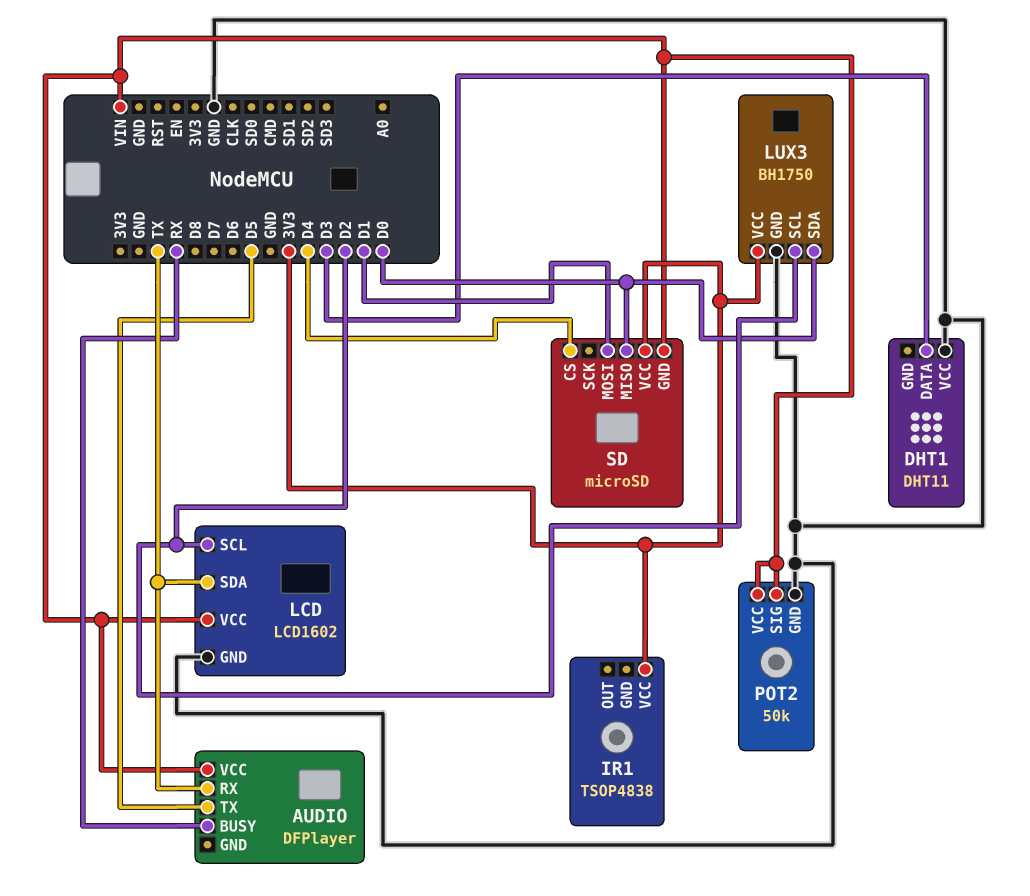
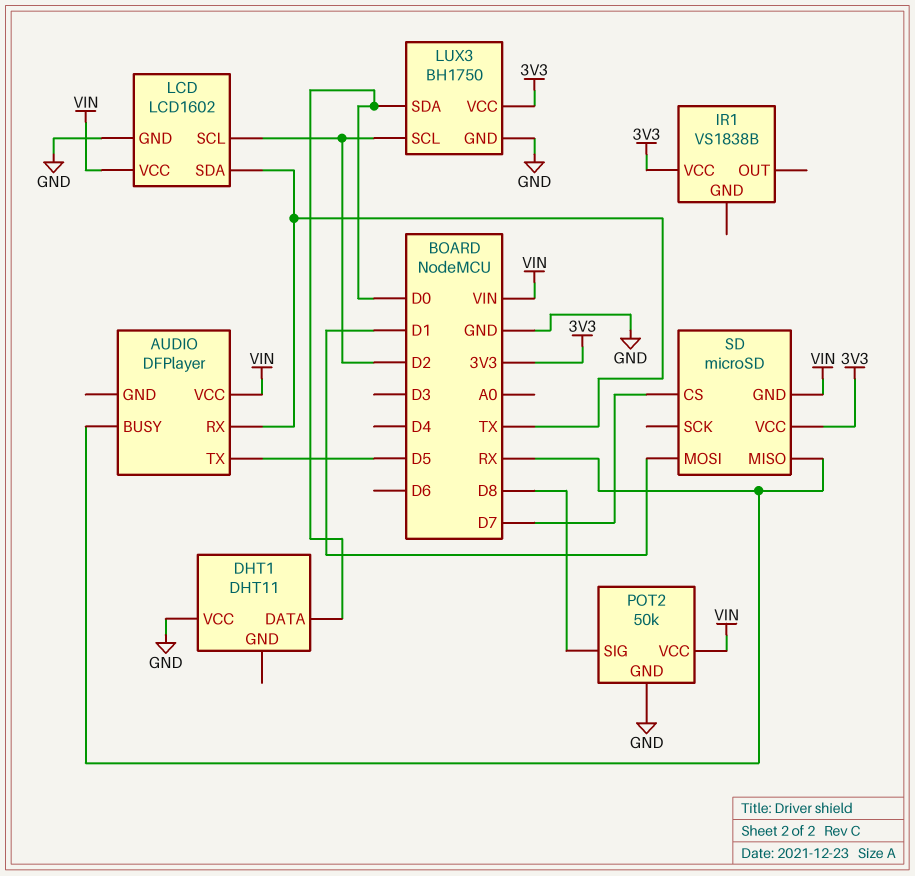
DHT1 pin DATA: D3 -> D0
IR1: TSOP4838 -> VS1838B
POT2 pin SIG: VIN -> D8
SD pin CS: D4 -> D7
SD pin MISO: D0 -> RX

